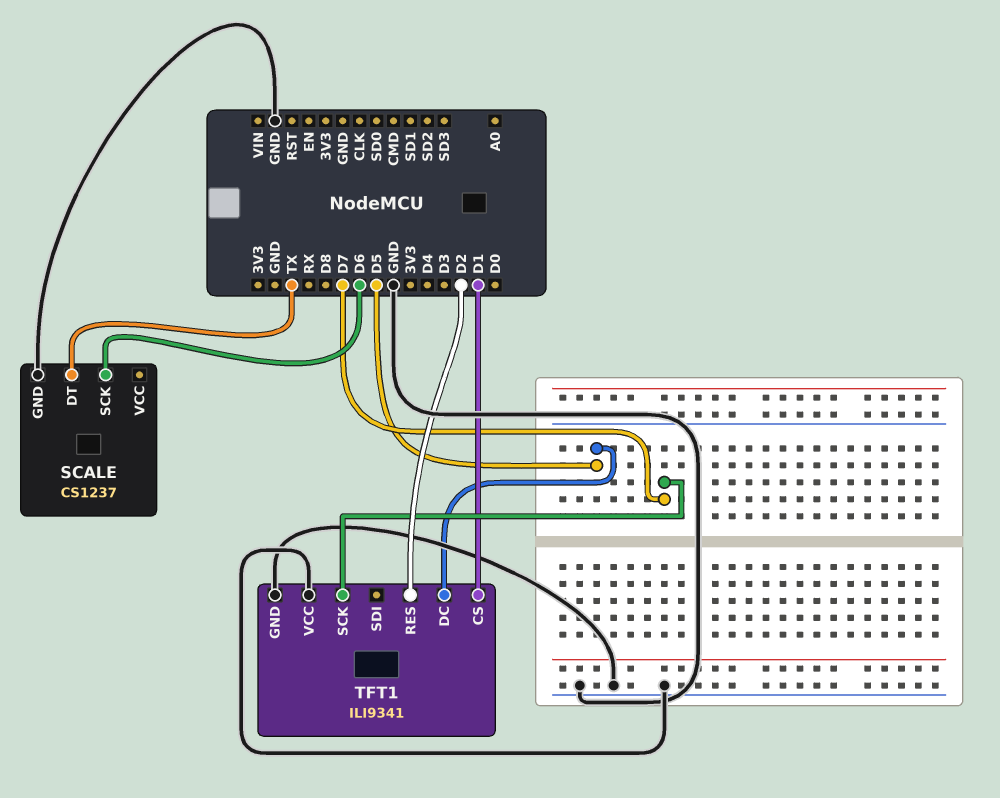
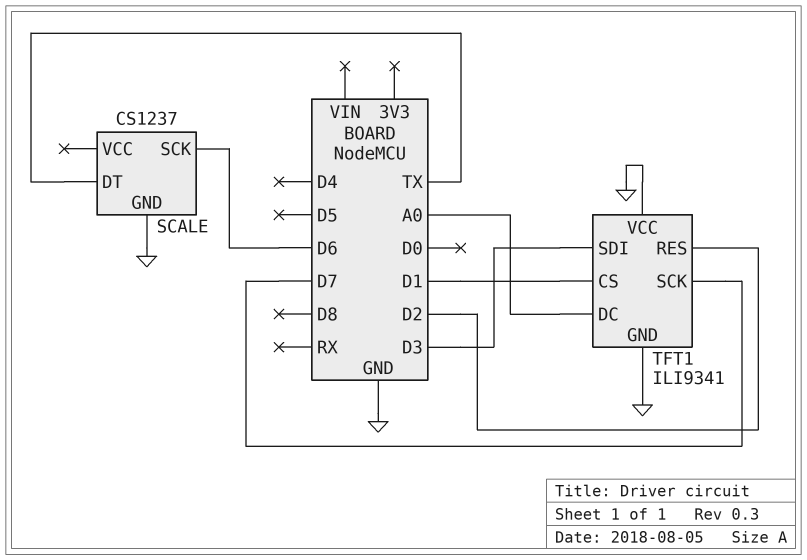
TFT1 pin DC: D5 -> A0
TFT1 pin SDI: none -> D3

